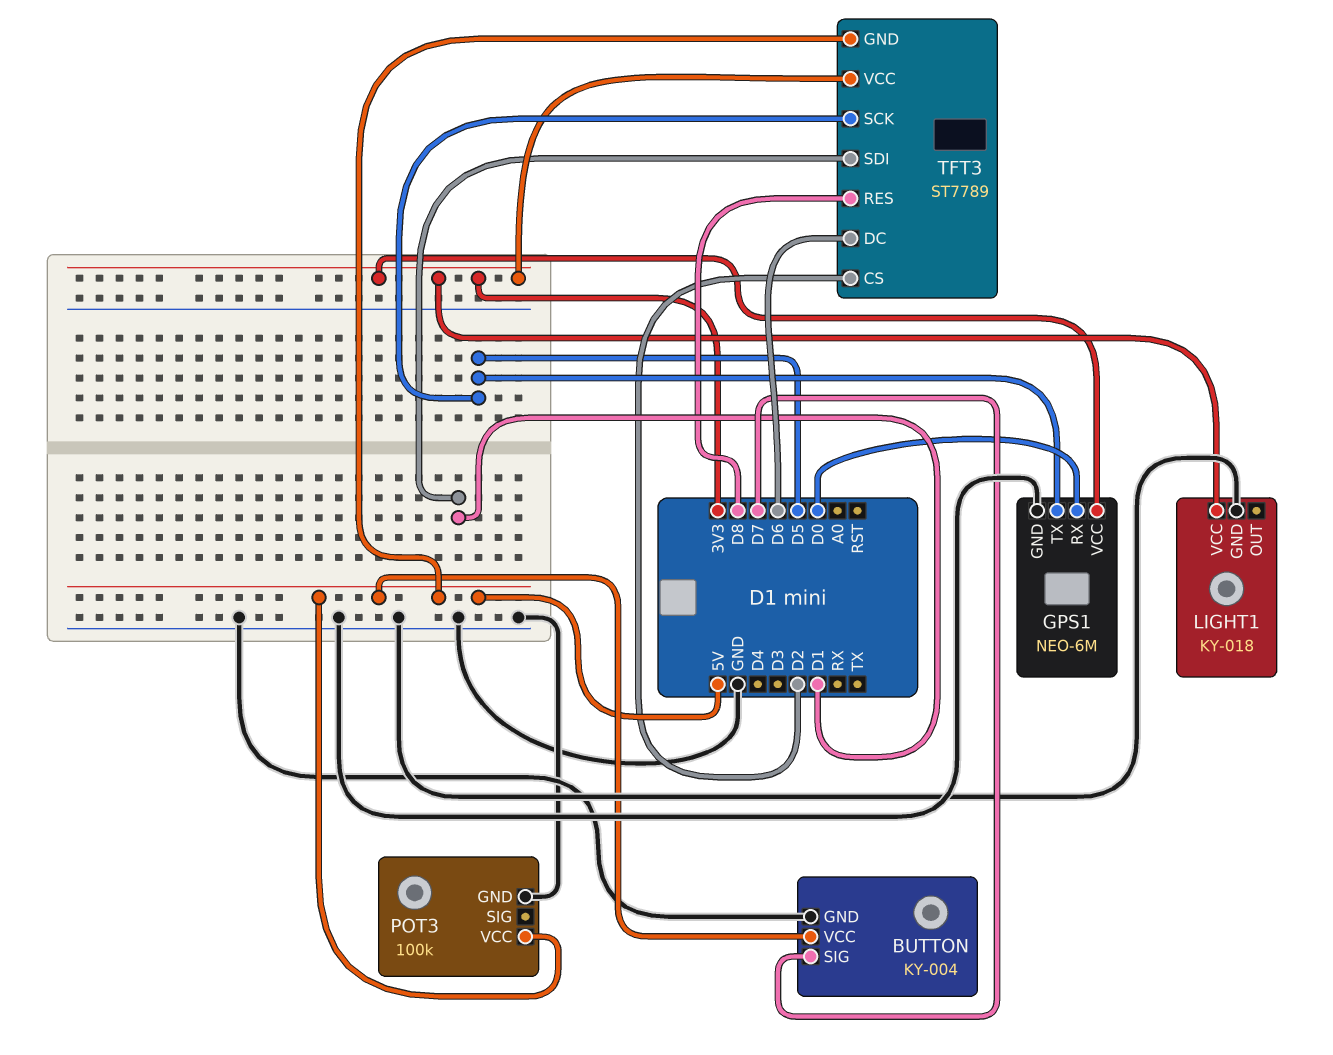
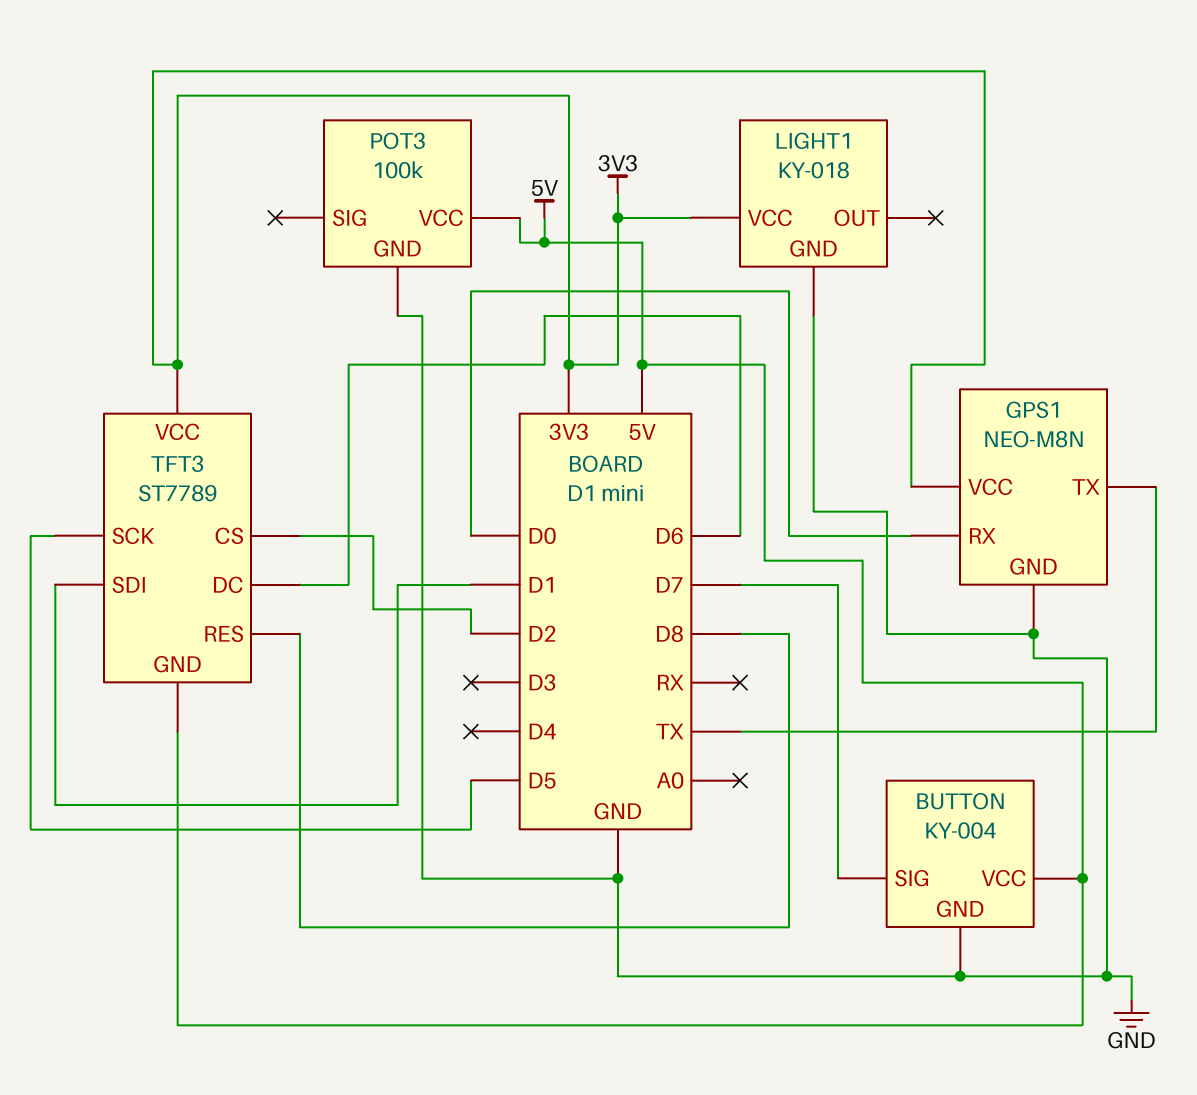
GPS1: NEO-6M -> NEO-M8N
GPS1 pin TX: D5 -> TX

